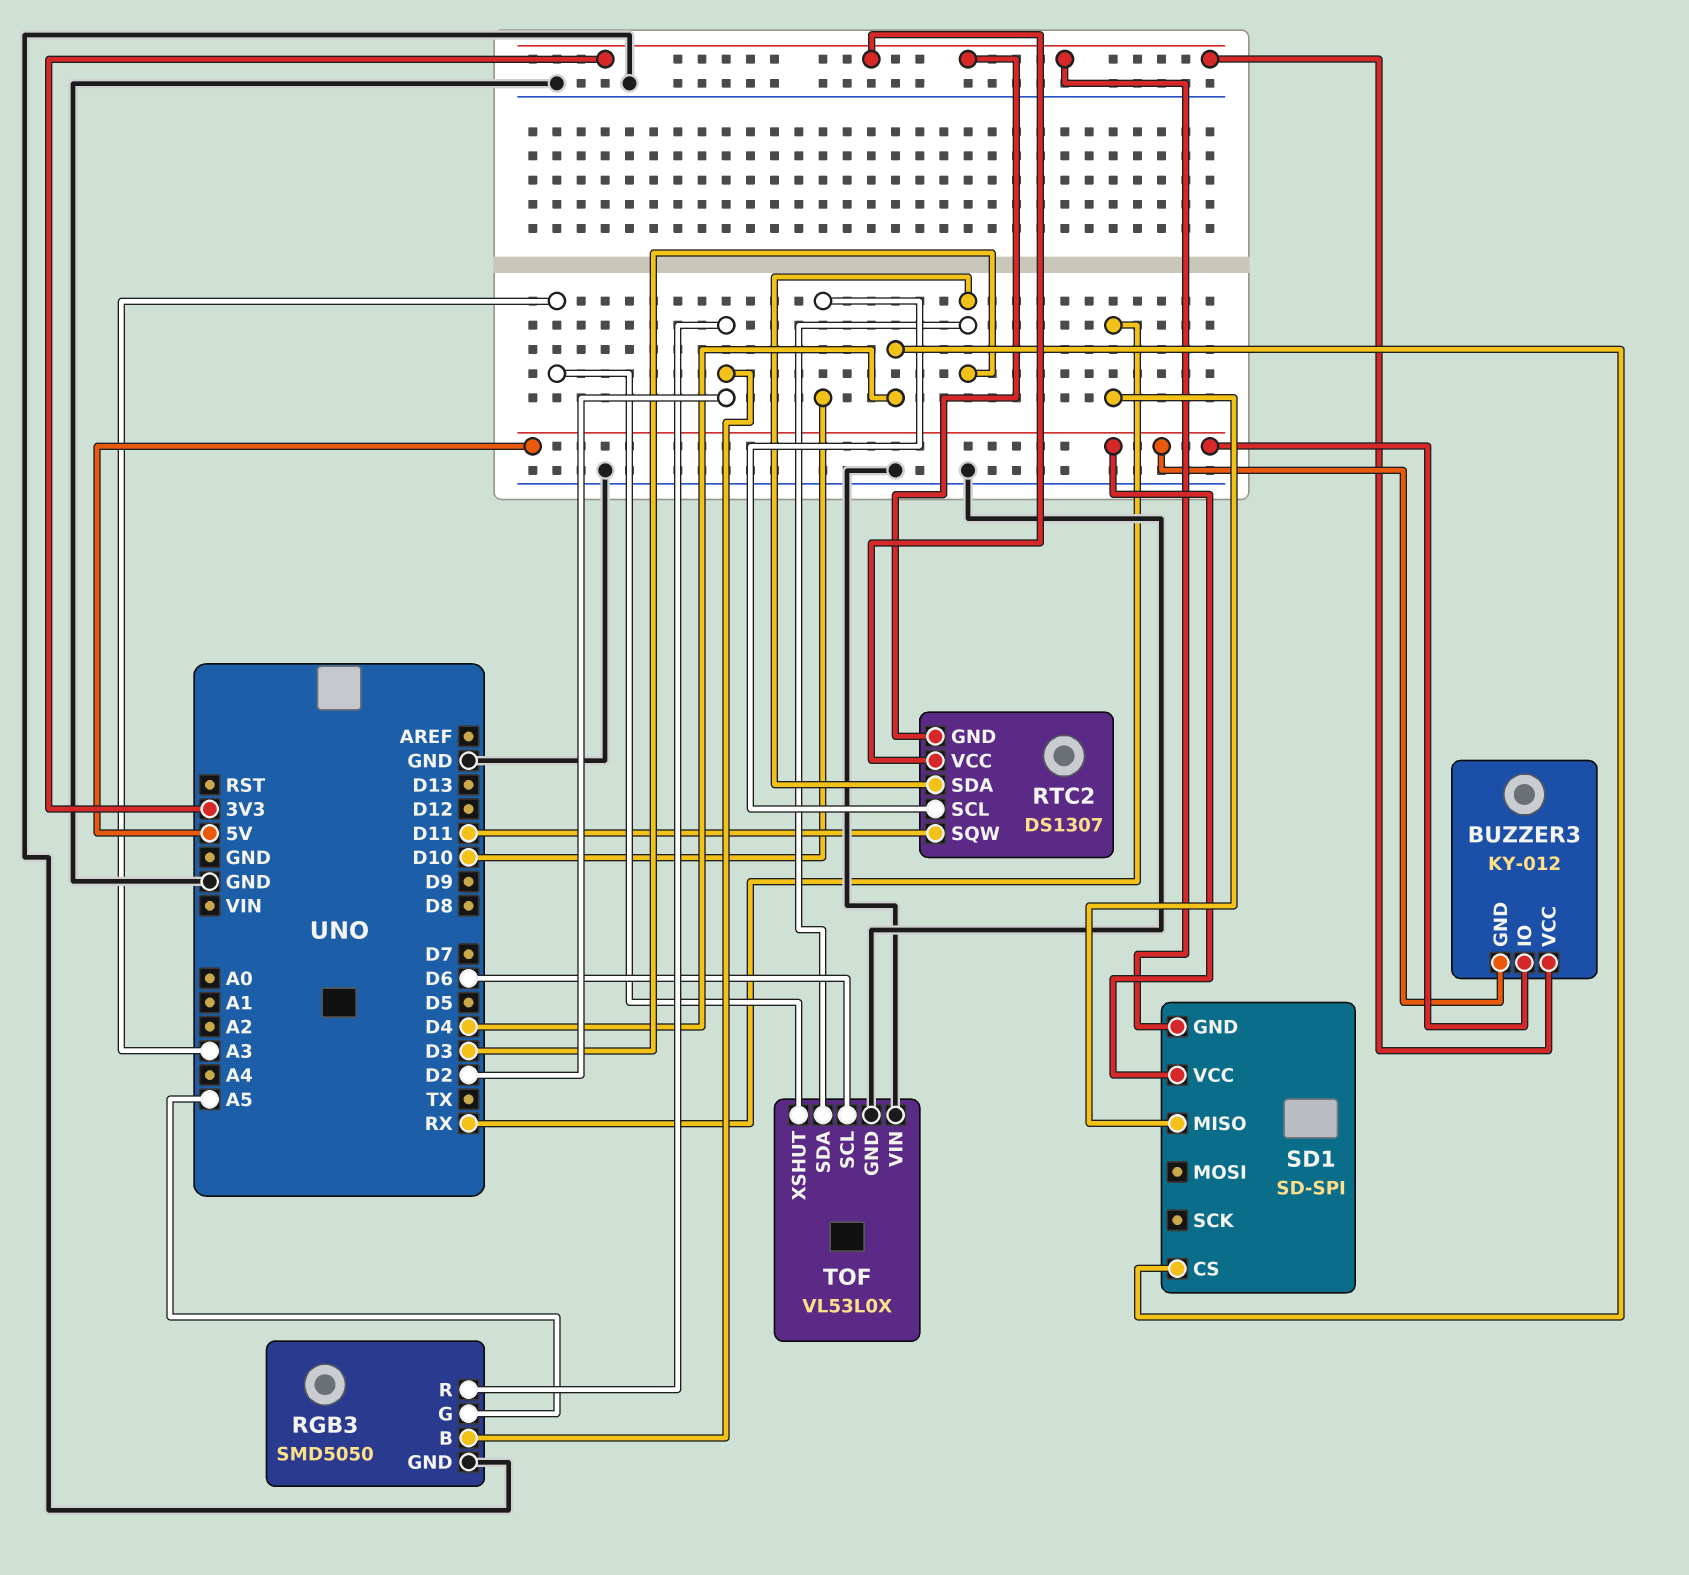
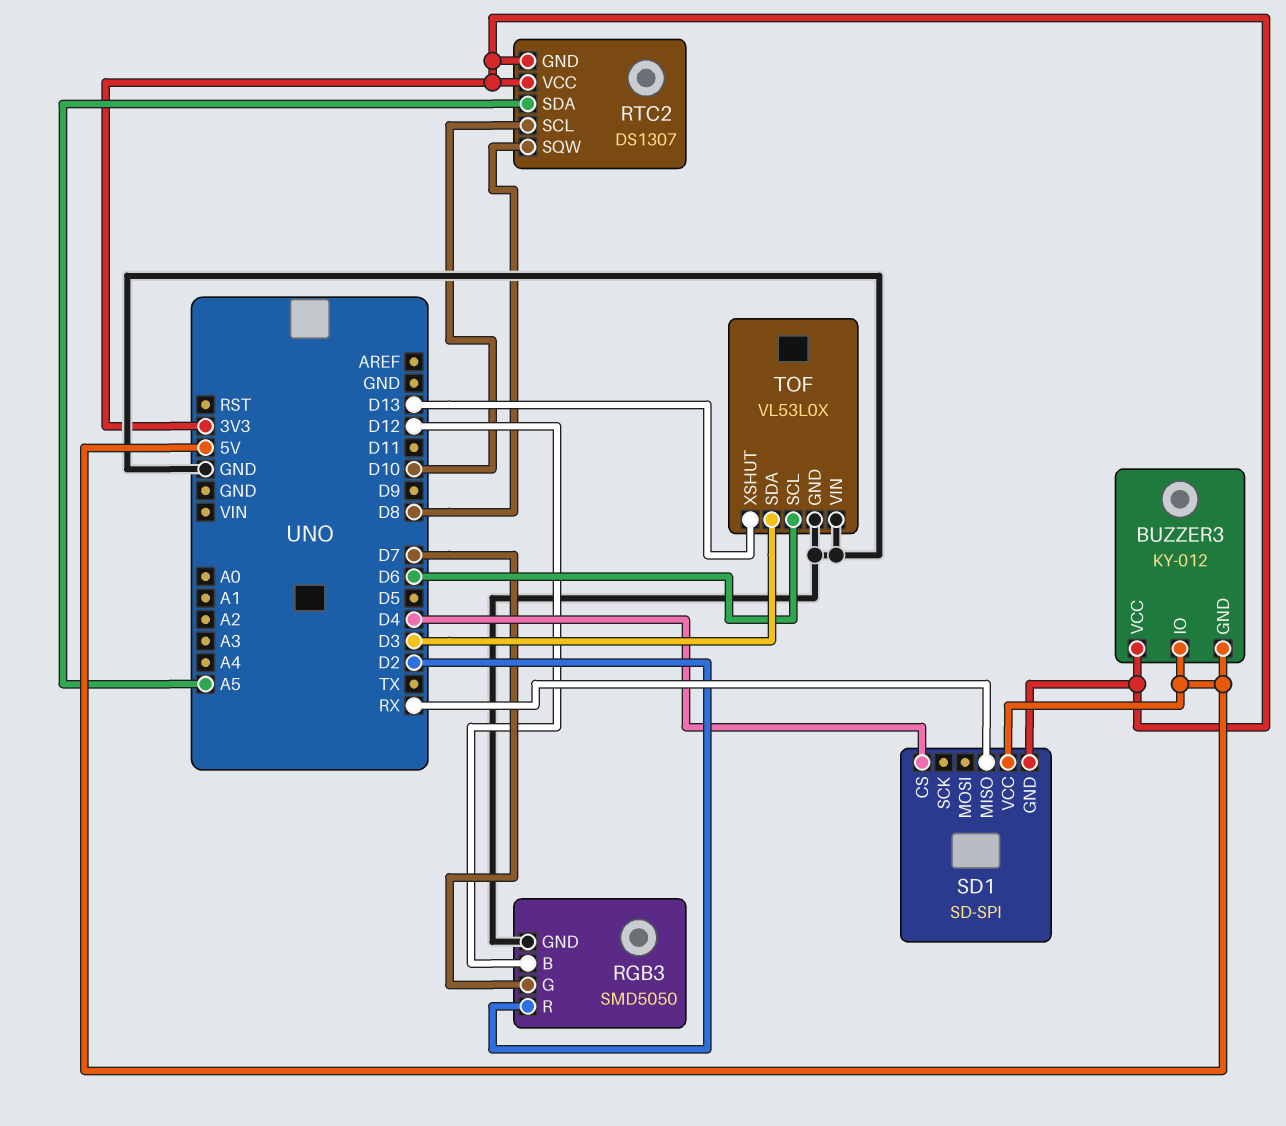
RGB3 pin B: D2 -> D12
RGB3 pin G: A5 -> D7
RTC2 pin SDA: D3 -> A5
RTC2 pin SQW: D11 -> D8
TOF pin XSHUT: A3 -> D13

